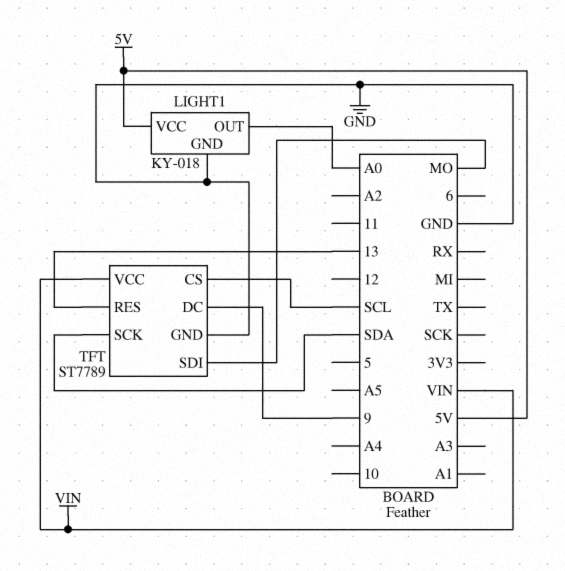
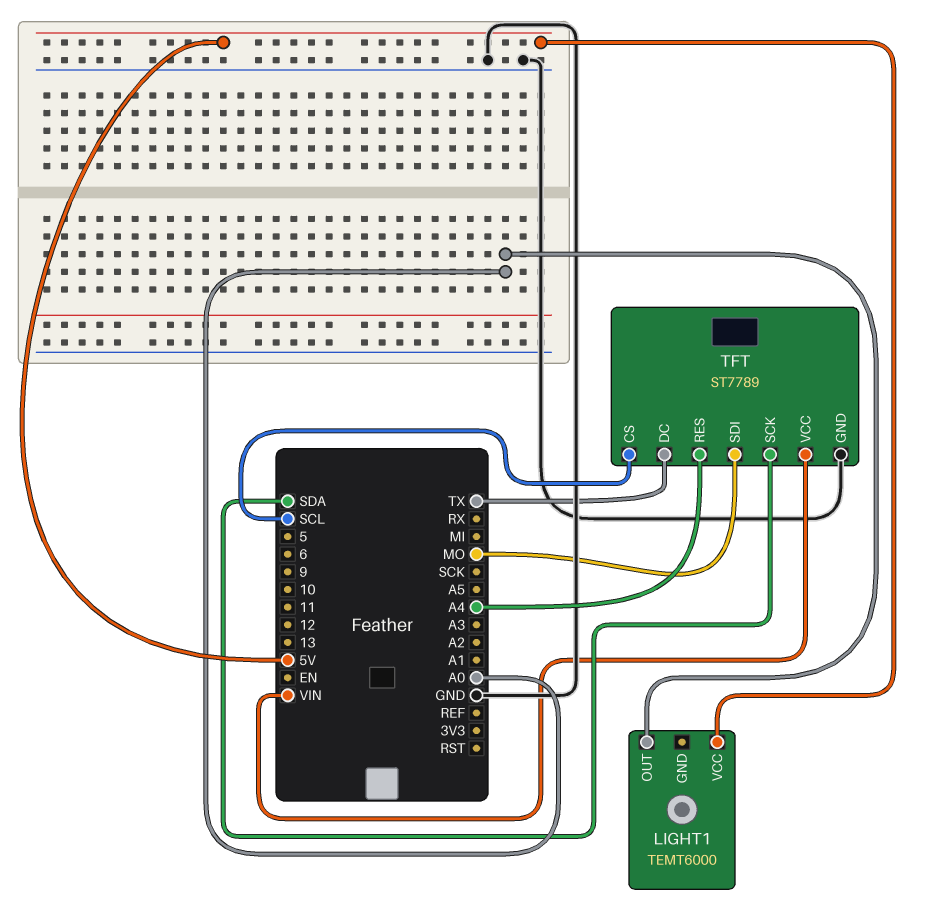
LIGHT1: KY-018 -> TEMT6000
LIGHT1 pin GND: GND -> none
TFT pin DC: 9 -> TX
TFT pin RES: 13 -> A4

